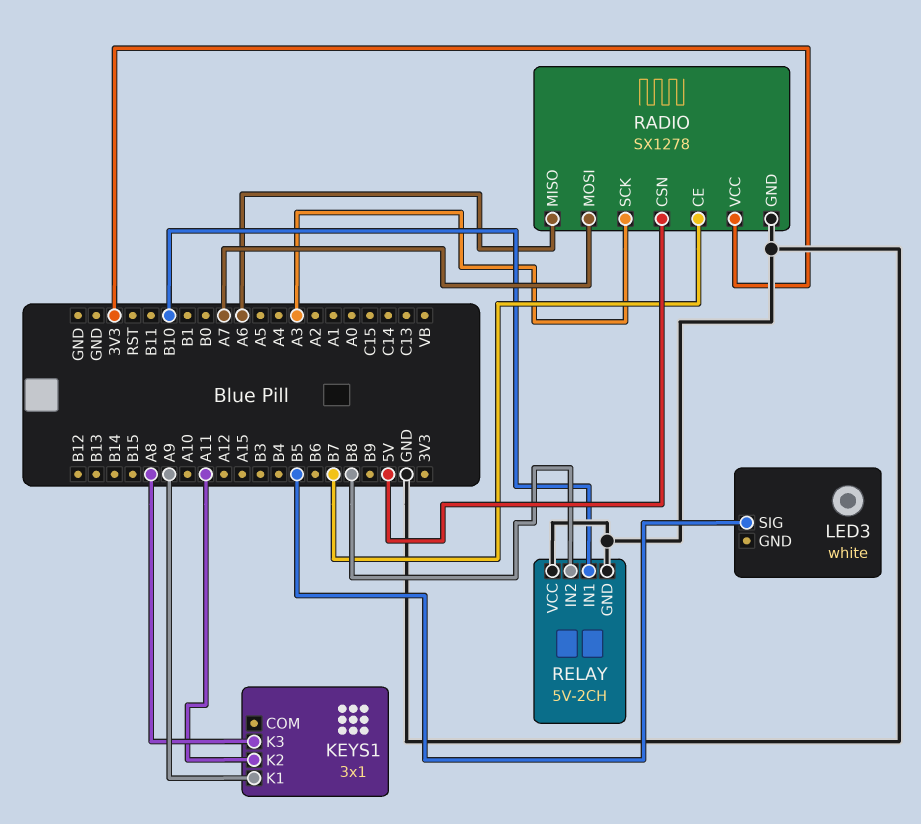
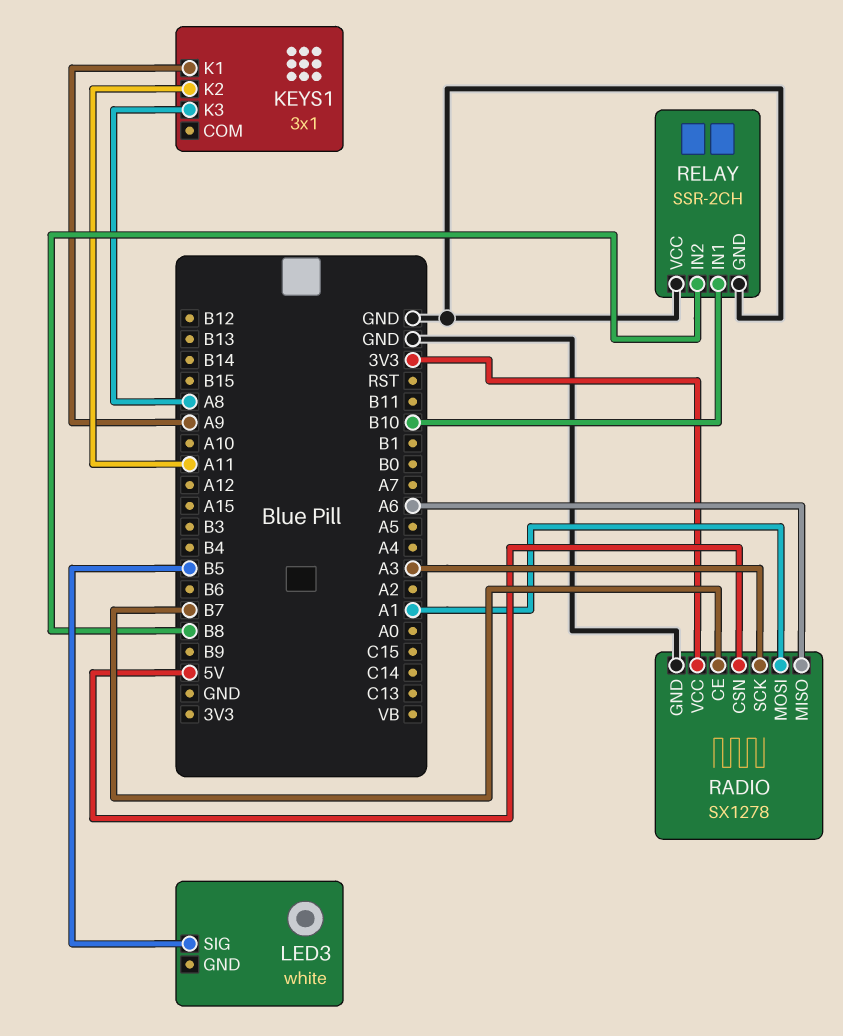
RADIO pin MOSI: A7 -> A1
RELAY: 5V-2CH -> SSR-2CH

